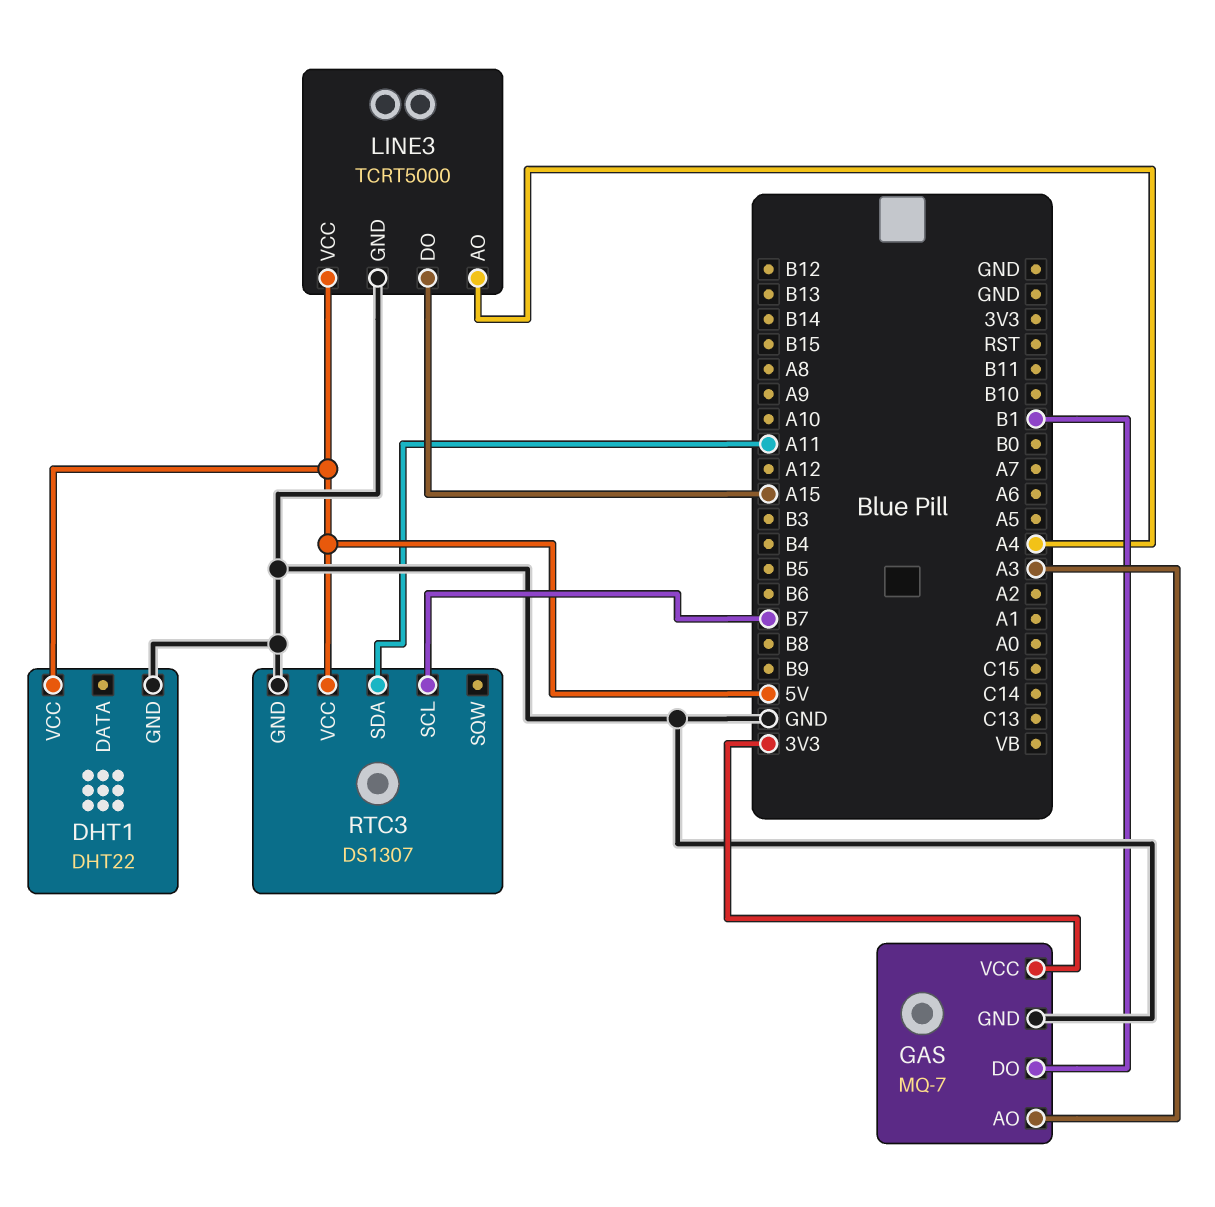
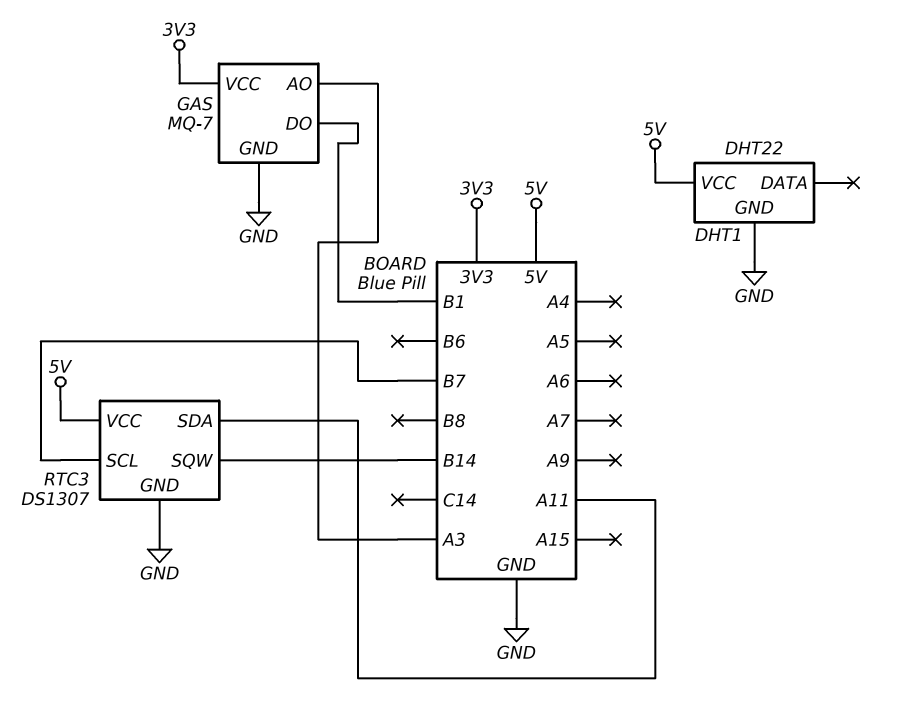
LINE3: TCRT5000 -> none
LINE3 pin AO: A4 -> none
LINE3 pin DO: A15 -> none
LINE3 pin GND: GND -> none
LINE3 pin VCC: 5V -> none
RTC3 pin SQW: none -> B14

